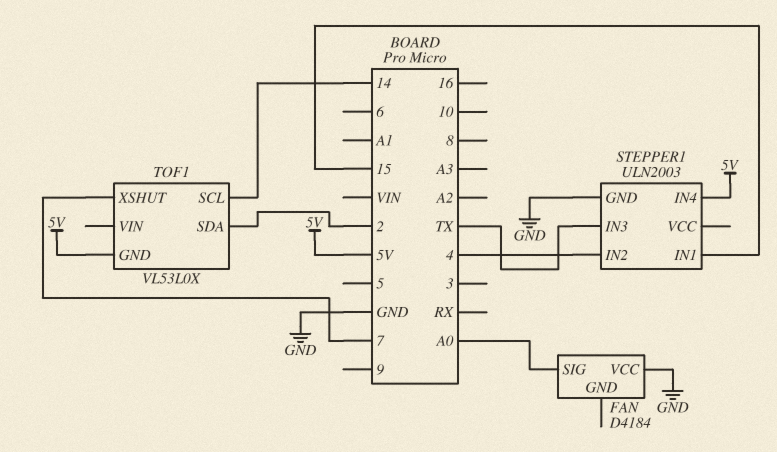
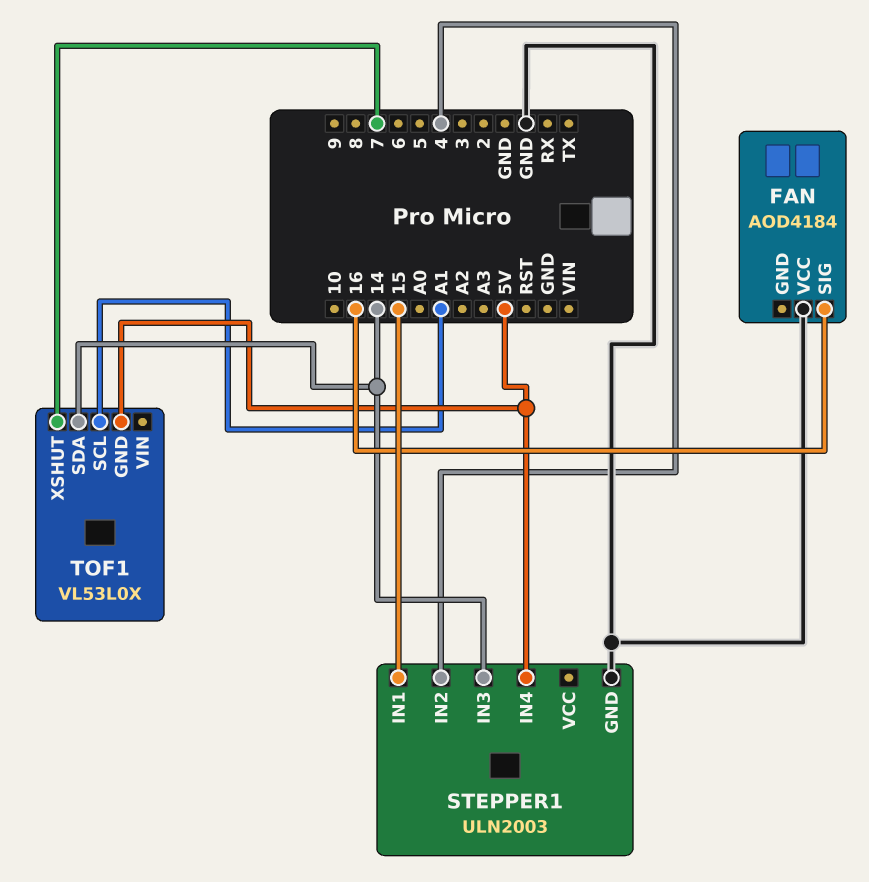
FAN: D4184 -> AOD4184
FAN pin SIG: A0 -> 16
STEPPER1 pin IN3: TX -> 14
TOF1 pin SCL: 14 -> A1
TOF1 pin SDA: 2 -> 14

